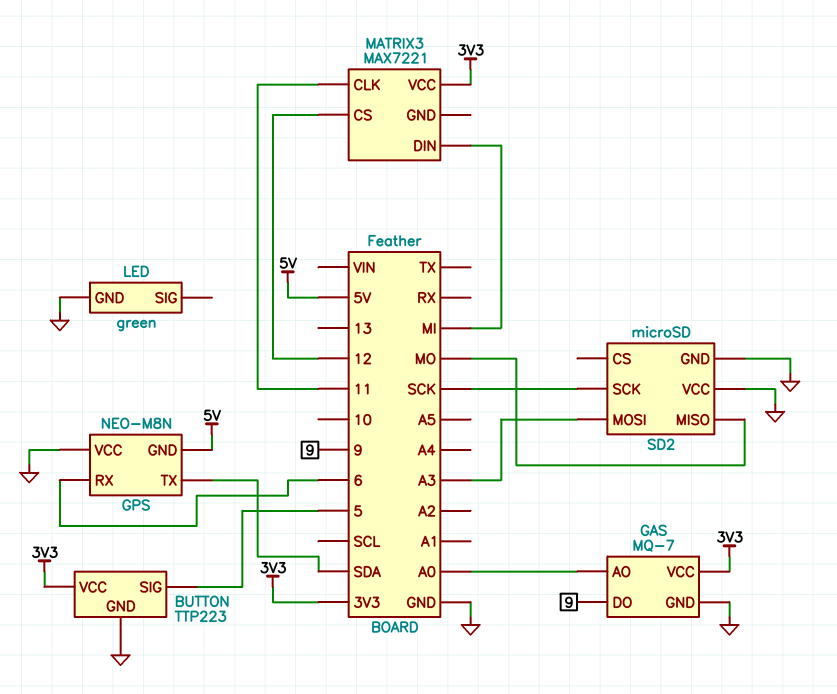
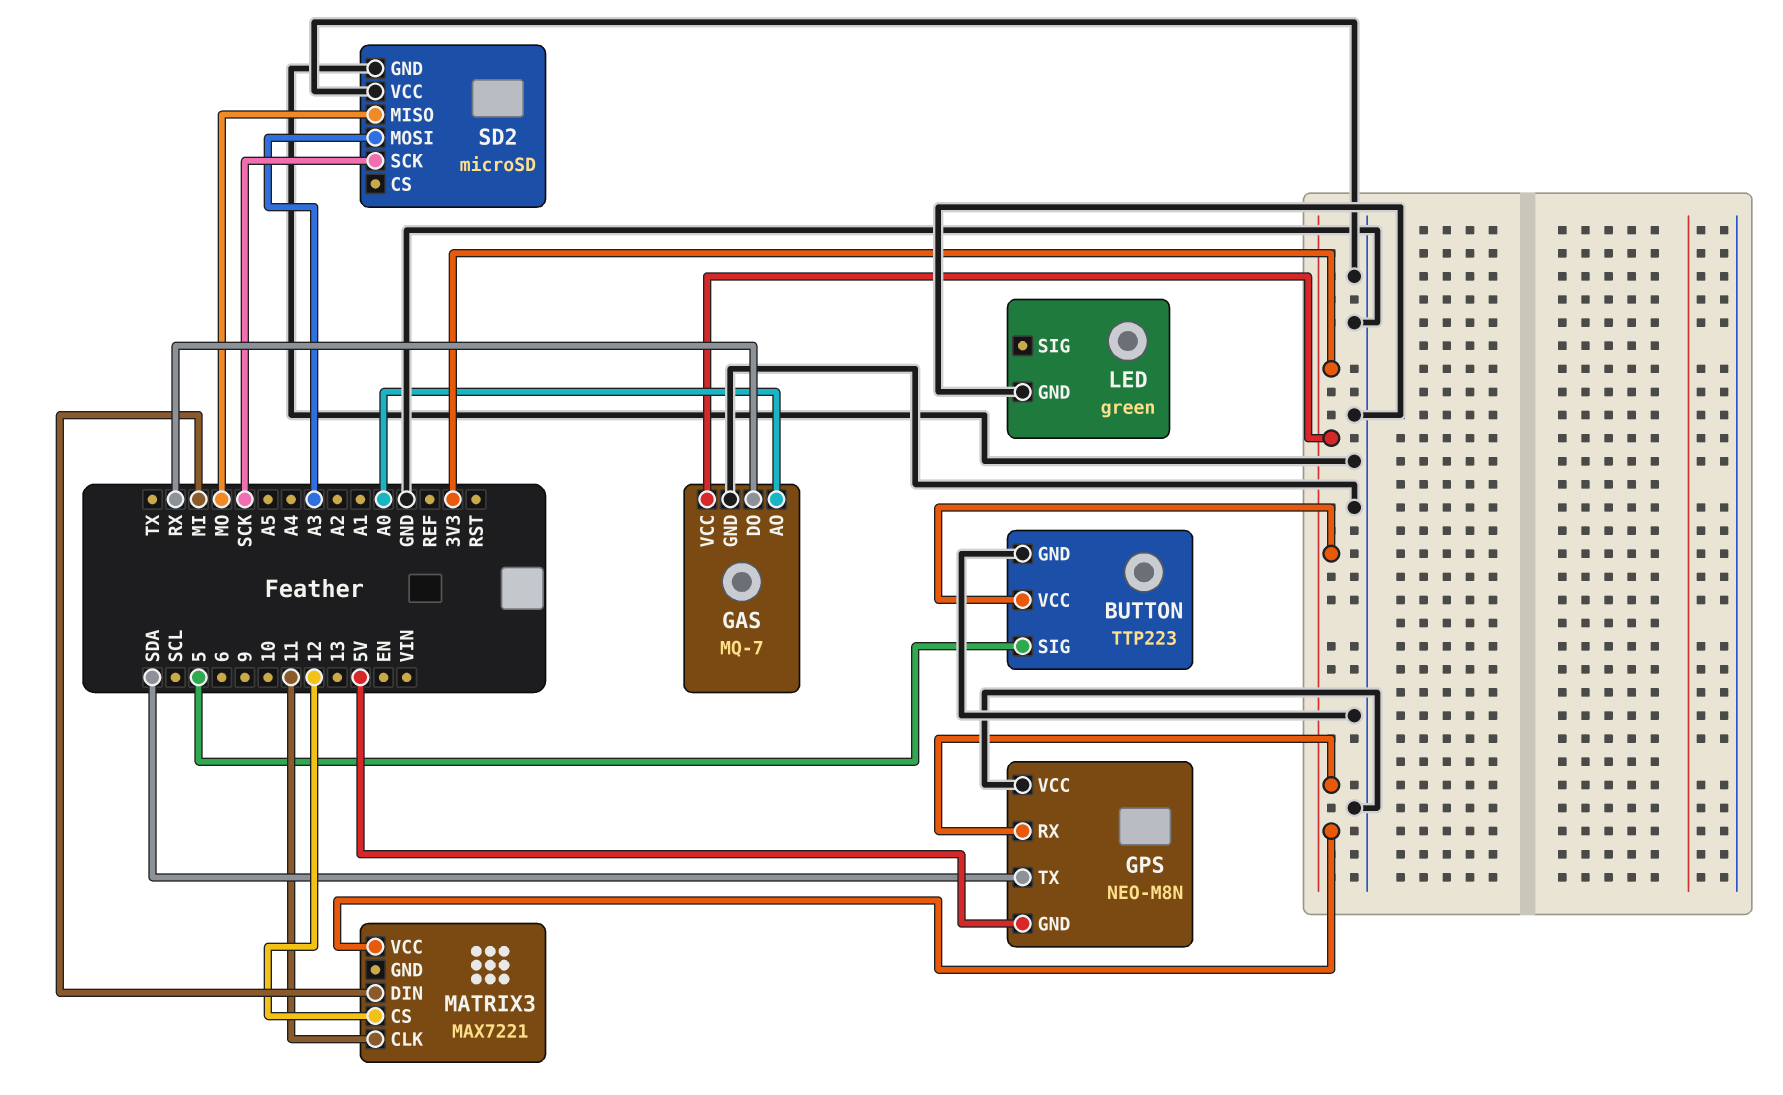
GAS pin DO: 9 -> RX
GPS pin RX: 6 -> 3V3

